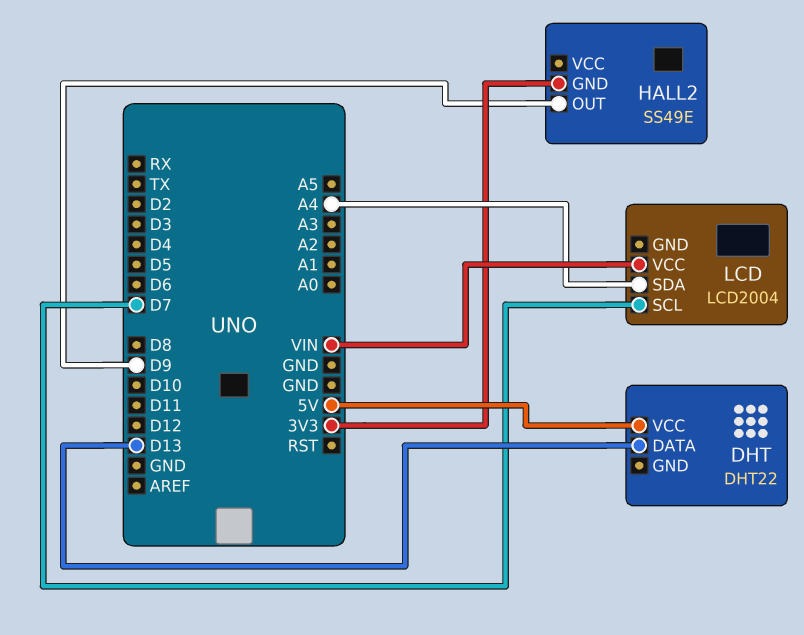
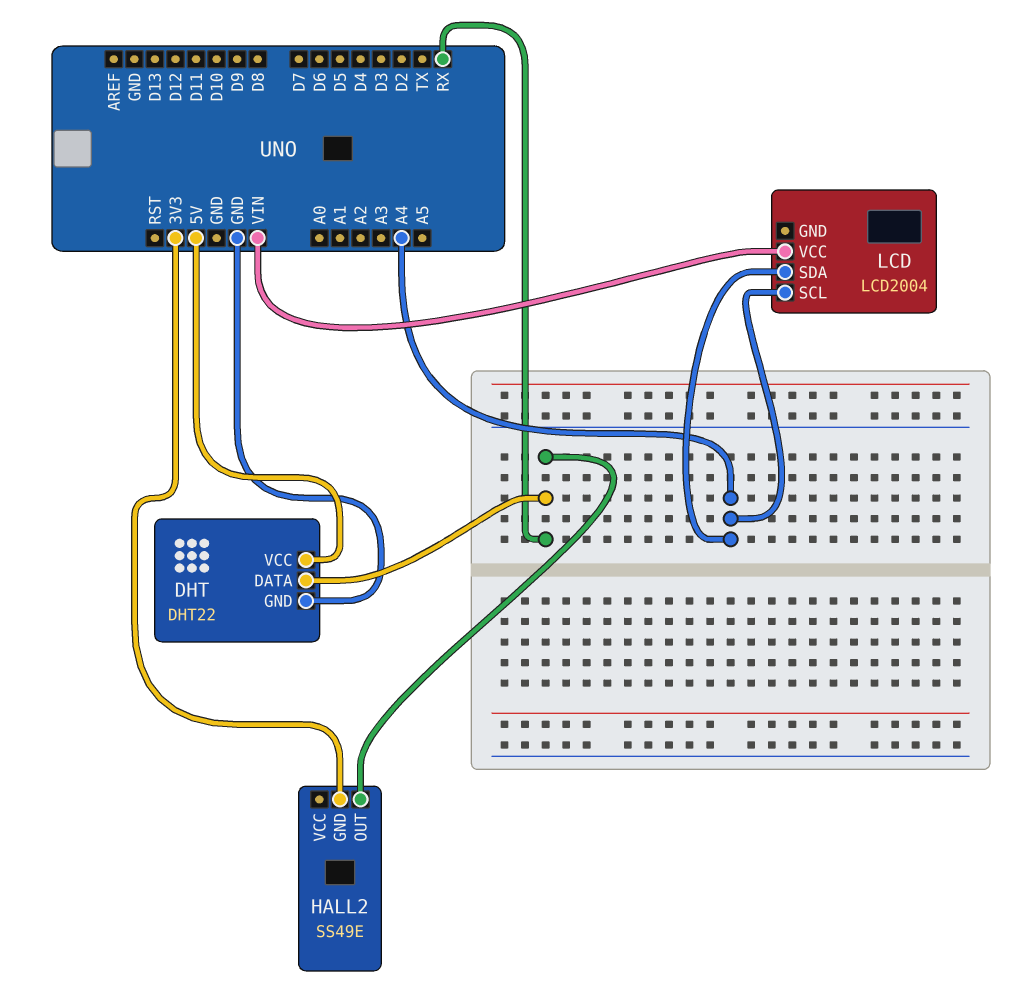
DHT pin DATA: D13 -> RX
DHT pin GND: none -> GND
HALL2 pin OUT: D9 -> RX
LCD pin SCL: D7 -> A4

